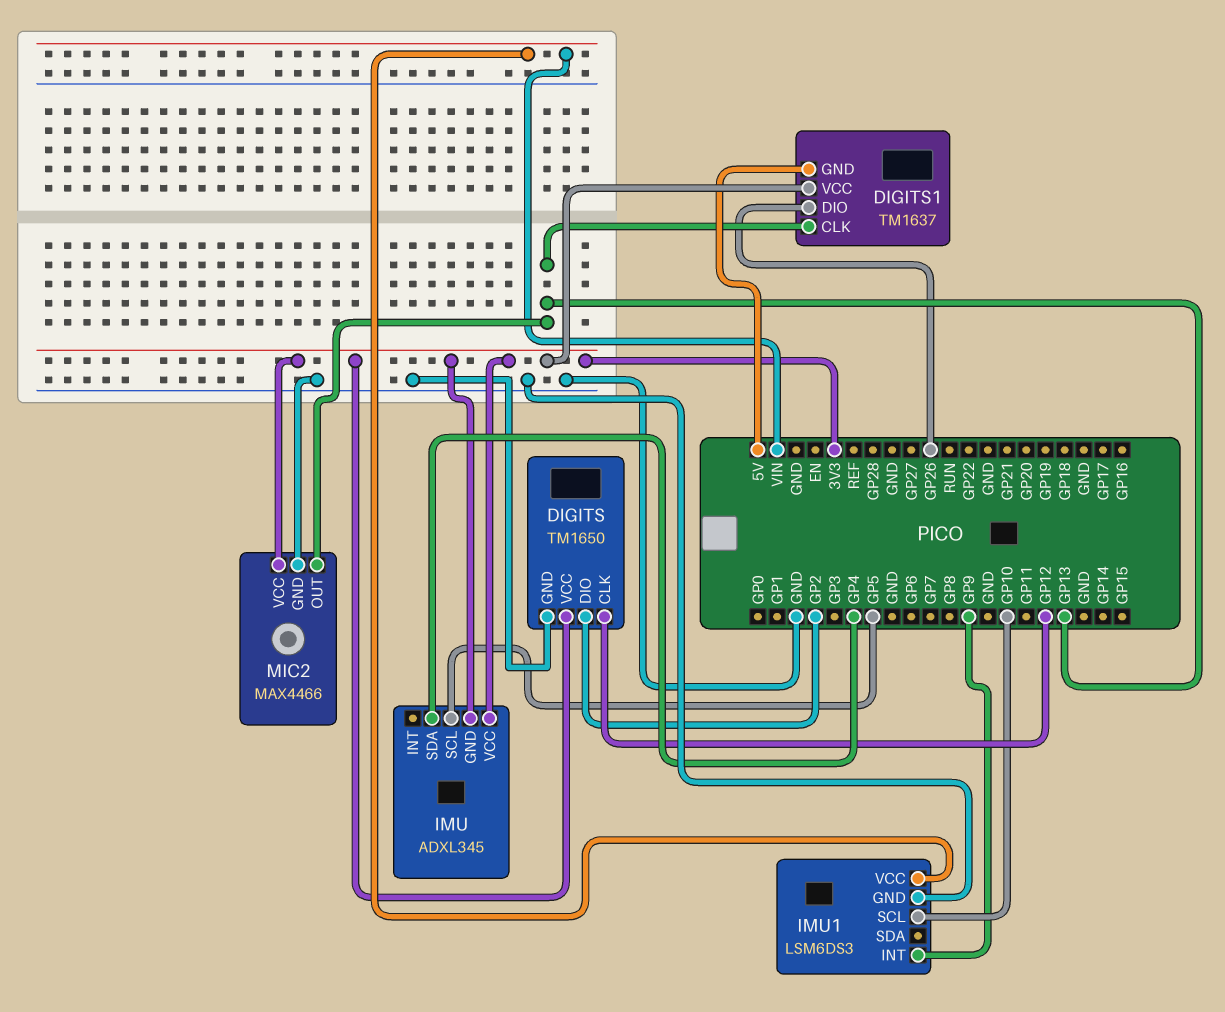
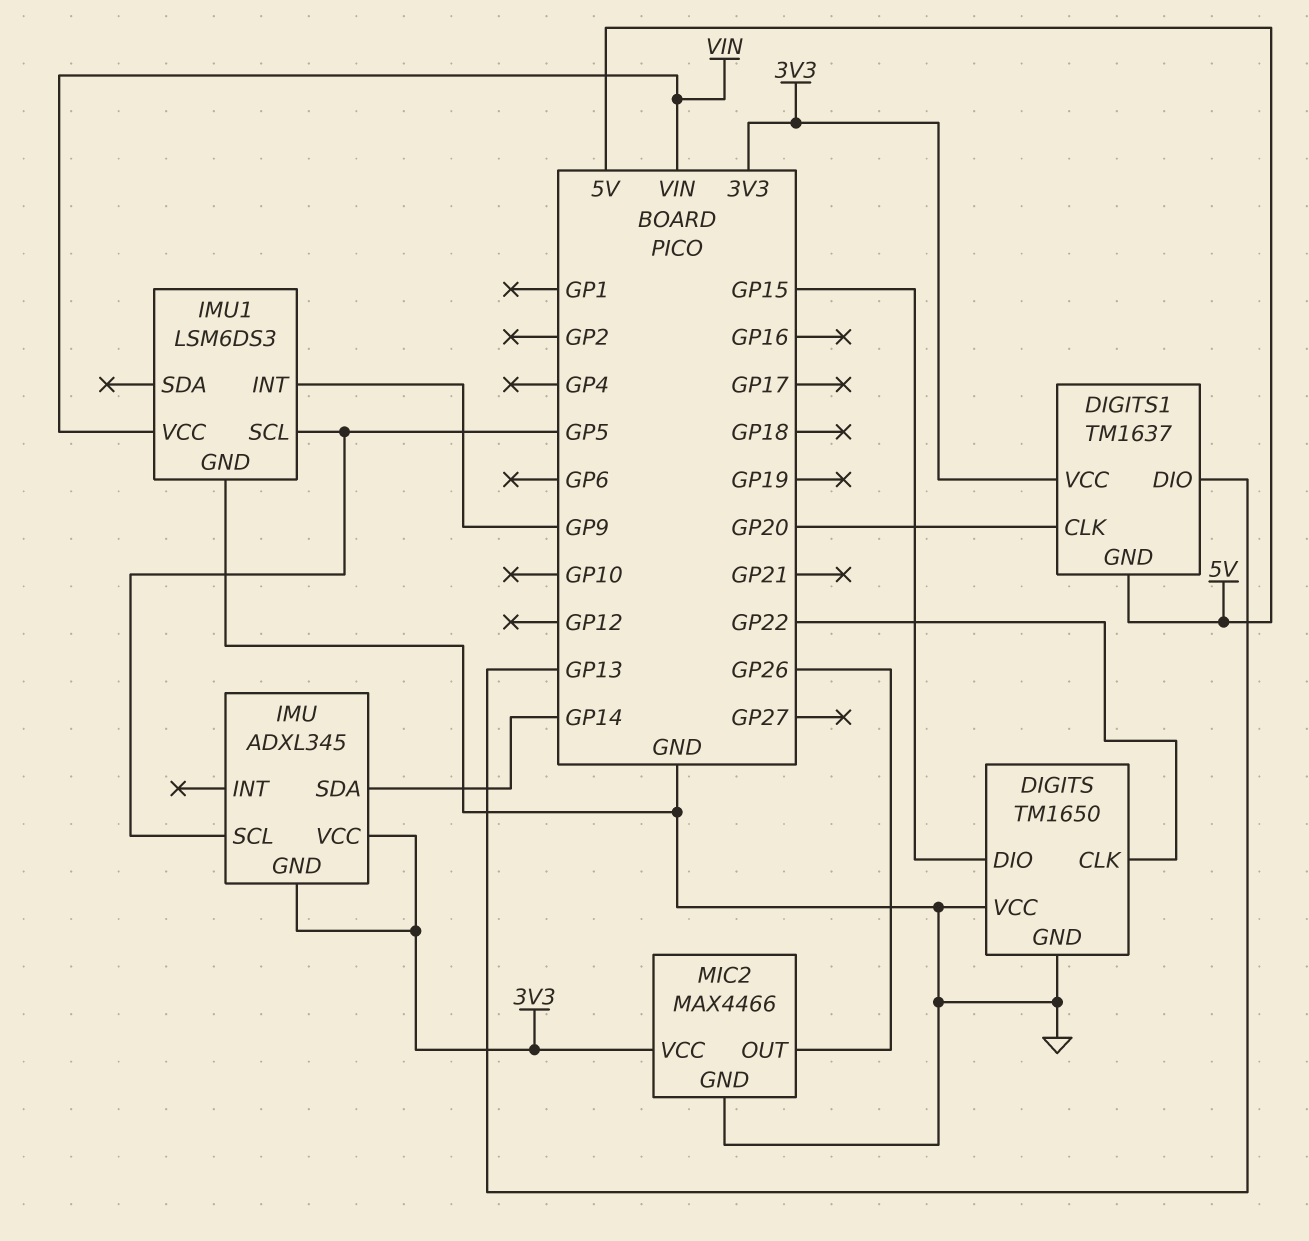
DIGITS pin CLK: GP12 -> GP22
DIGITS pin DIO: GP2 -> GP15
DIGITS pin VCC: 3V3 -> GND
DIGITS1 pin CLK: GP13 -> GP20
DIGITS1 pin DIO: GP26 -> GP13
IMU pin SDA: GP4 -> GP14
IMU1 pin SCL: GP10 -> GP5
MIC2 pin OUT: GP13 -> GP26

